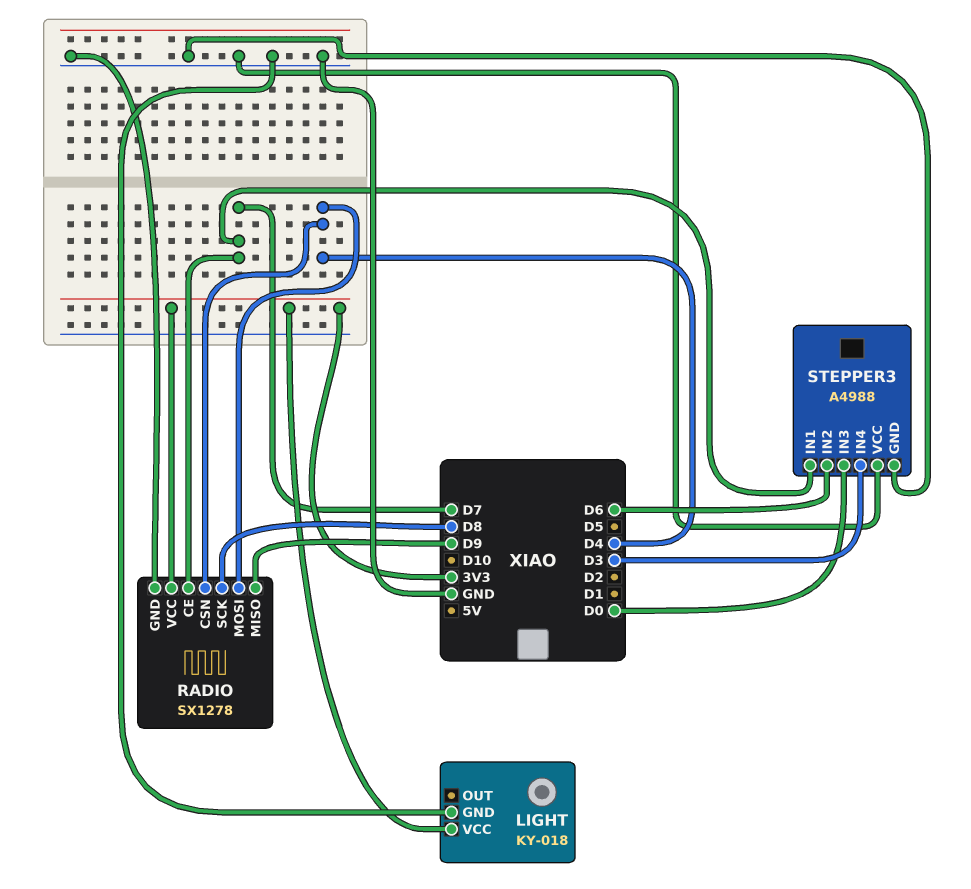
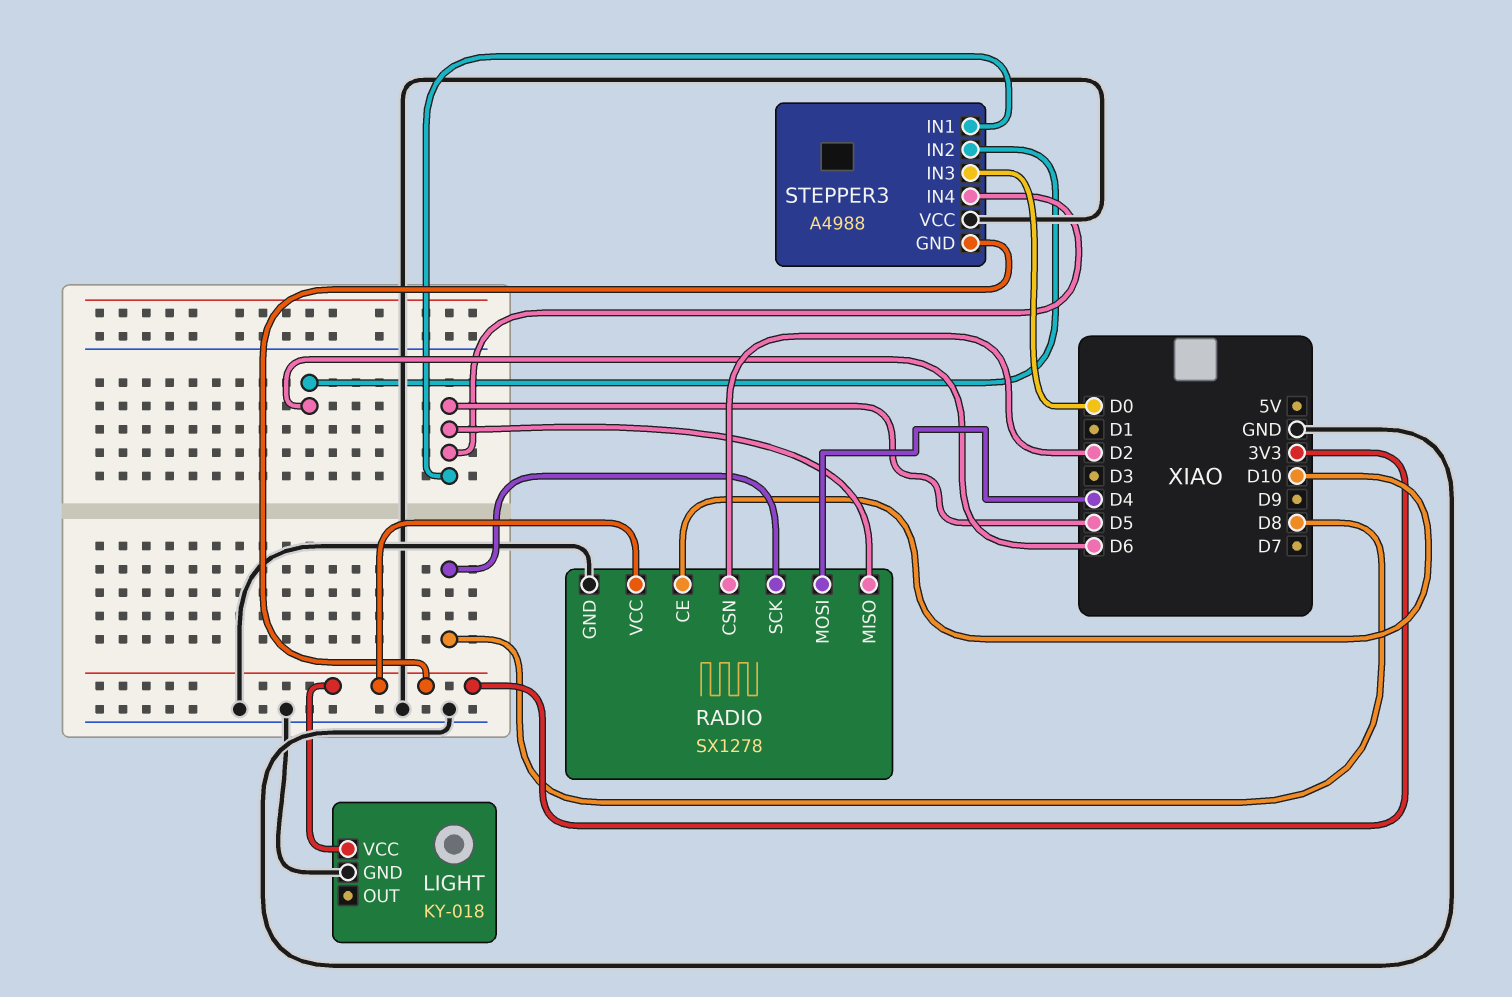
RADIO pin CE: D7 -> D10
RADIO pin CSN: D4 -> D2
RADIO pin MISO: D9 -> D5
STEPPER3 pin GND: GND -> 3V3
STEPPER3 pin IN1: D7 -> D5
STEPPER3 pin IN4: D3 -> D5

